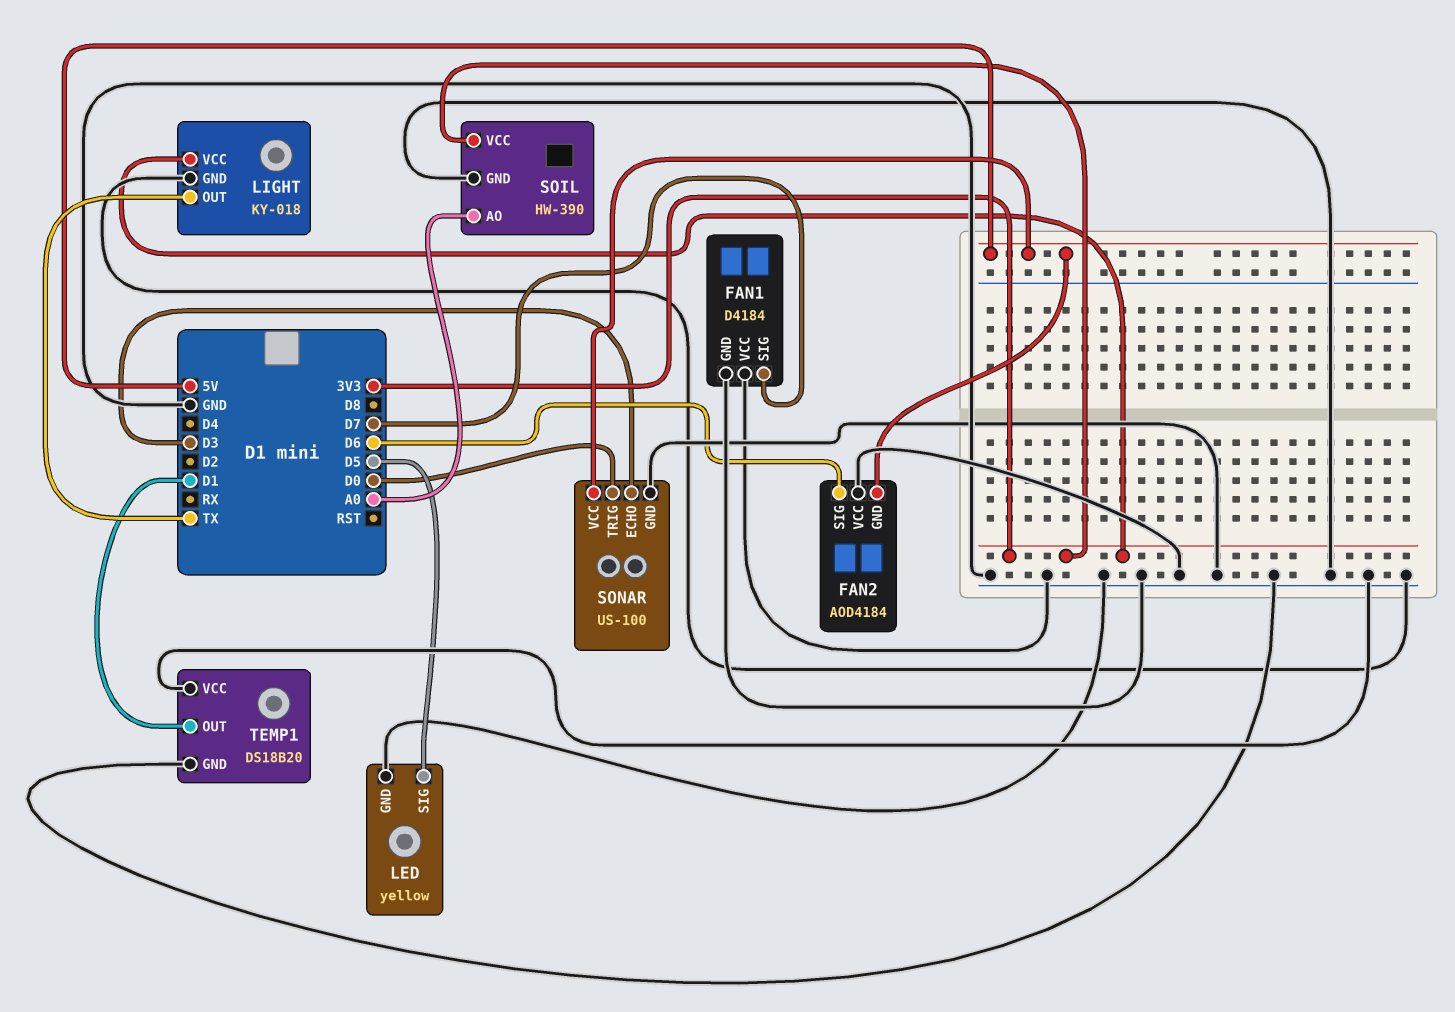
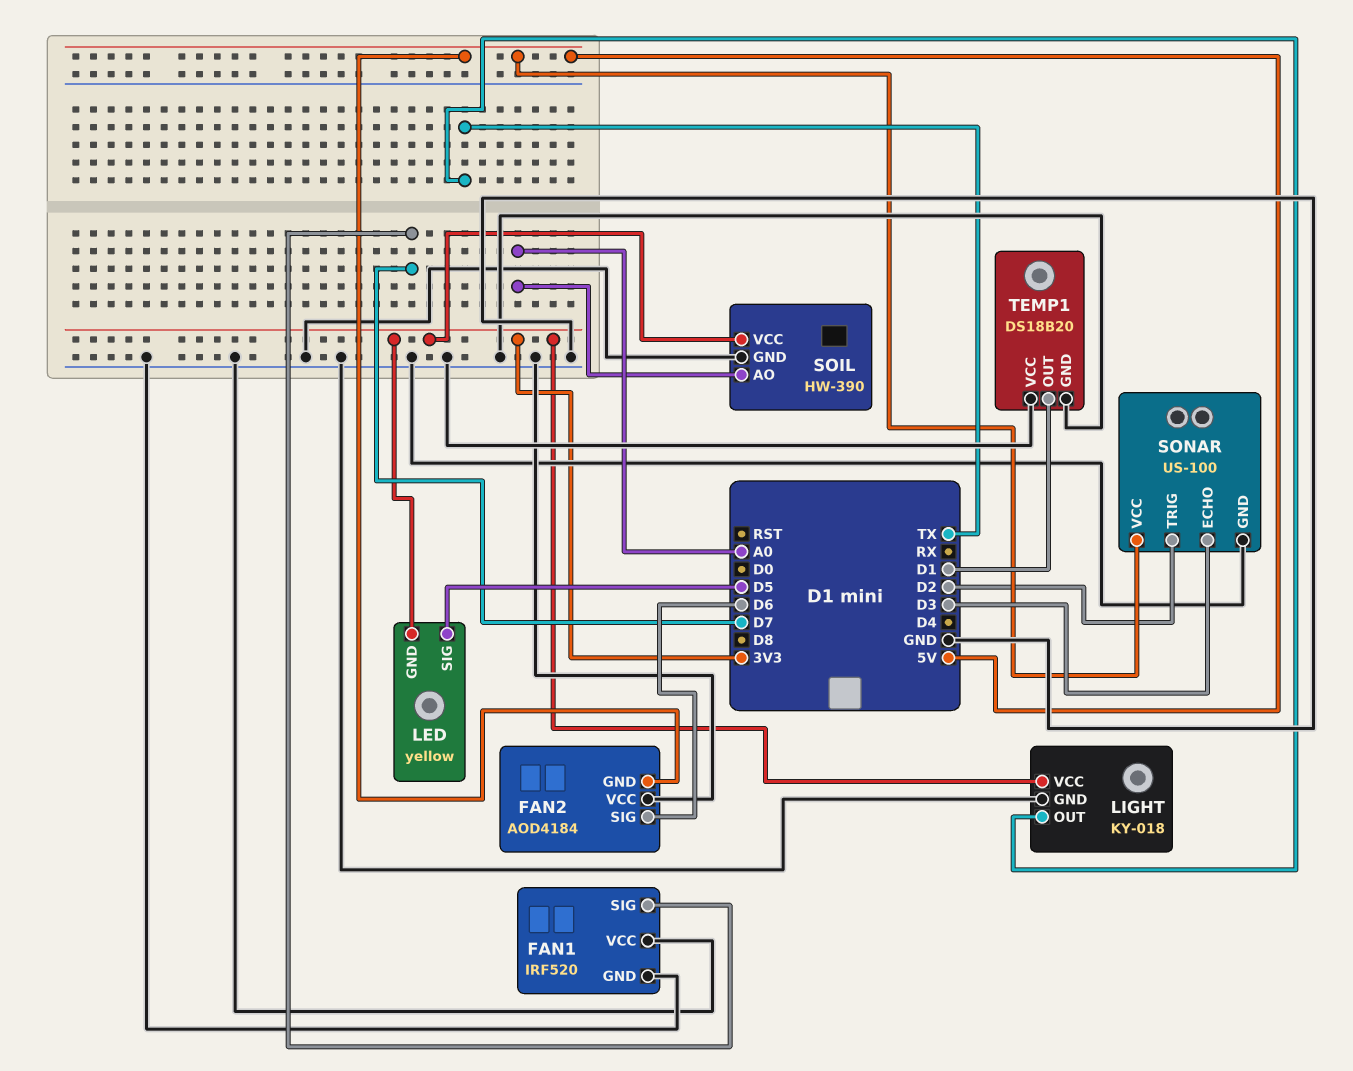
FAN1: D4184 -> IRF520
LED pin GND: GND -> 3V3
SONAR pin TRIG: D0 -> D2

